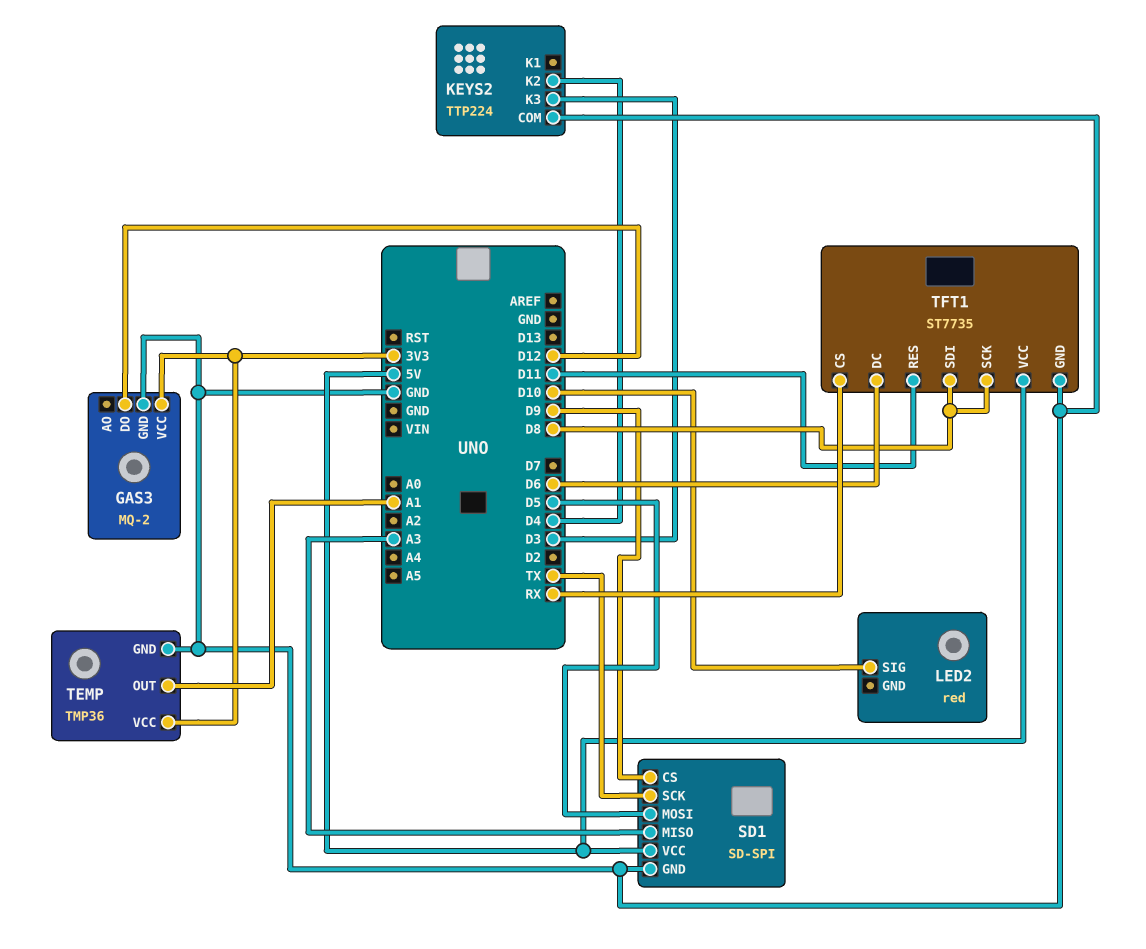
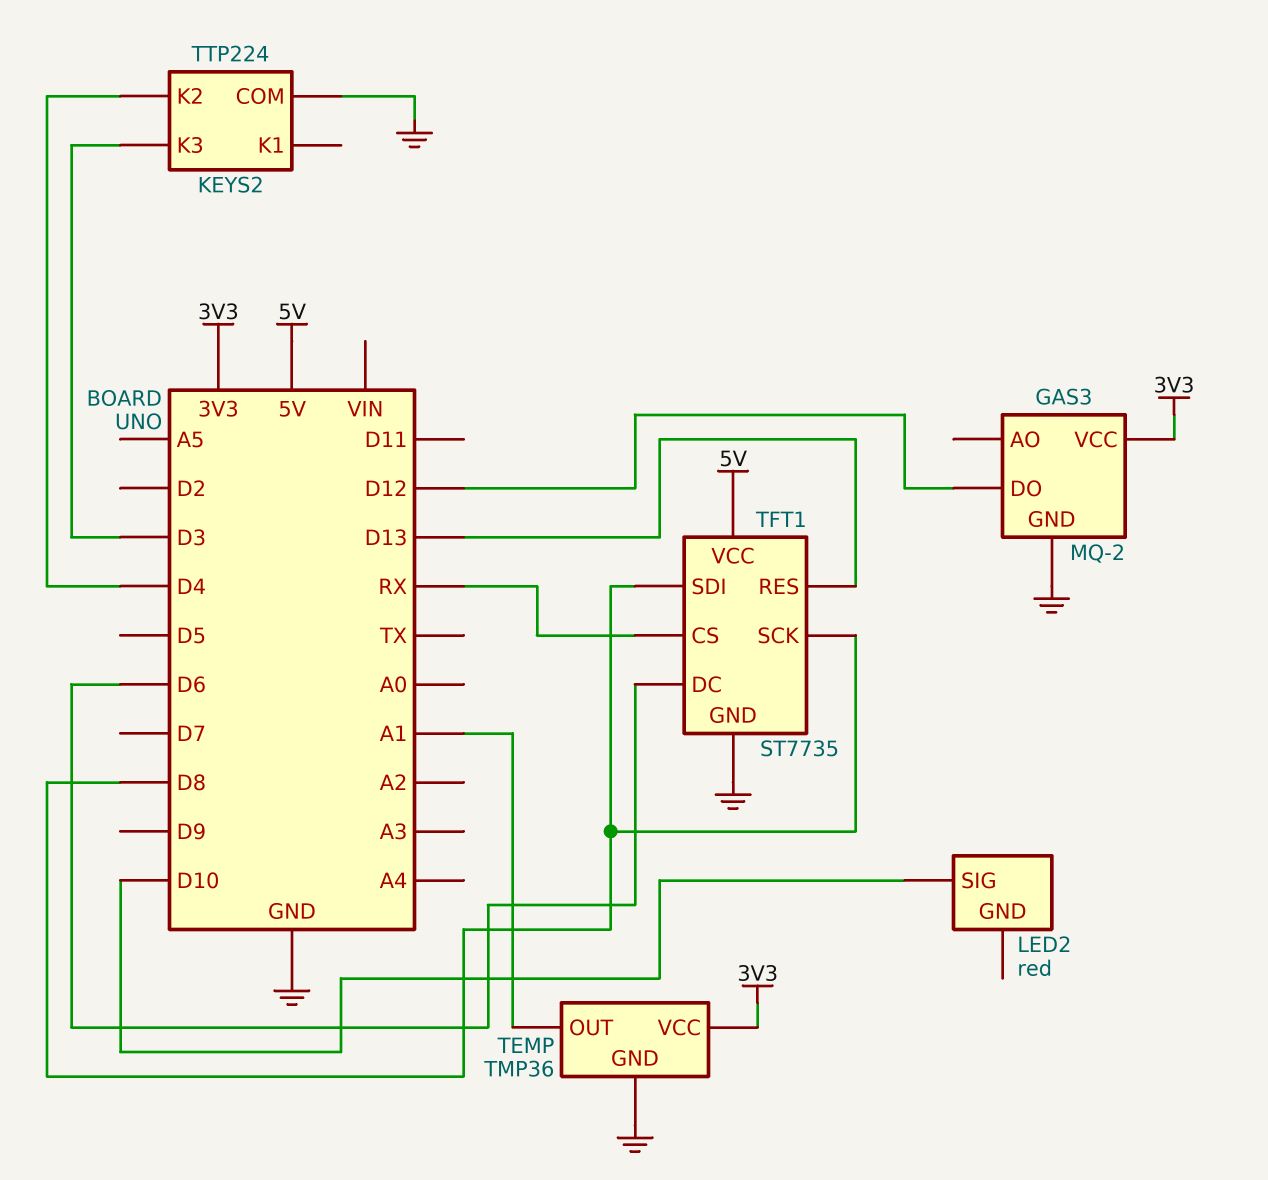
SD1: SD-SPI -> none
SD1 pin CS: D9 -> none
SD1 pin GND: GND -> none
SD1 pin MISO: A3 -> none
SD1 pin MOSI: D5 -> none
SD1 pin SCK: TX -> none
SD1 pin VCC: 5V -> none
TFT1 pin RES: D11 -> D13

